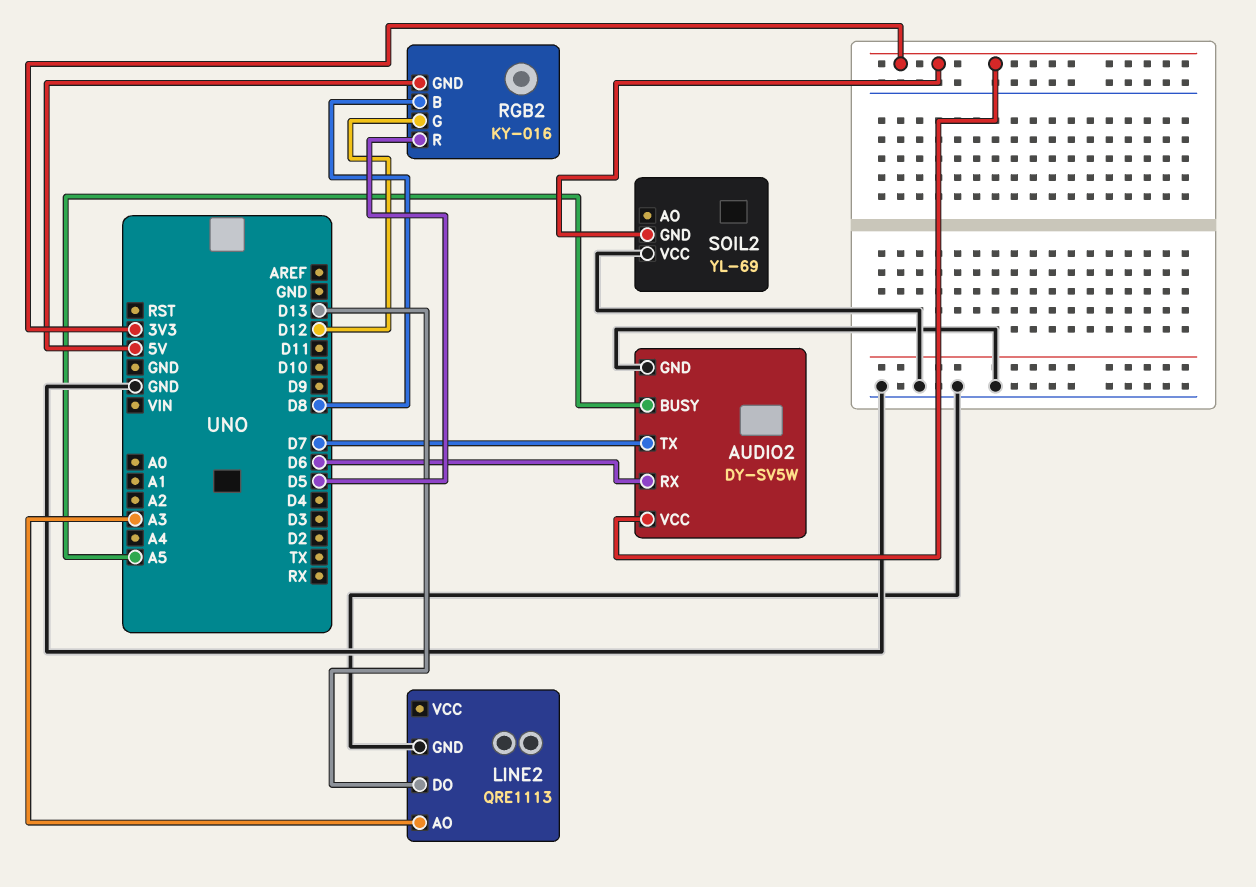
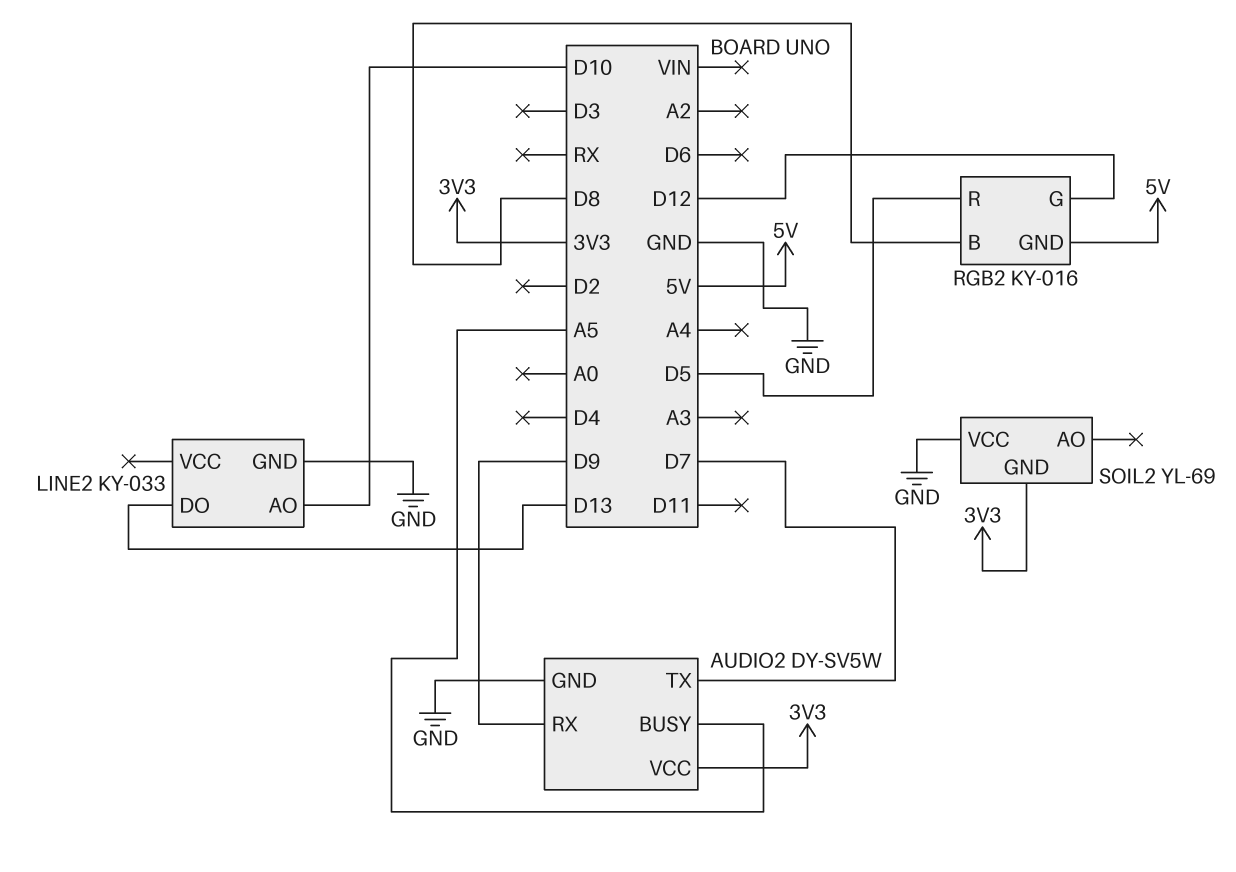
AUDIO2 pin RX: D6 -> D9
LINE2: QRE1113 -> KY-033
LINE2 pin AO: A3 -> D10

